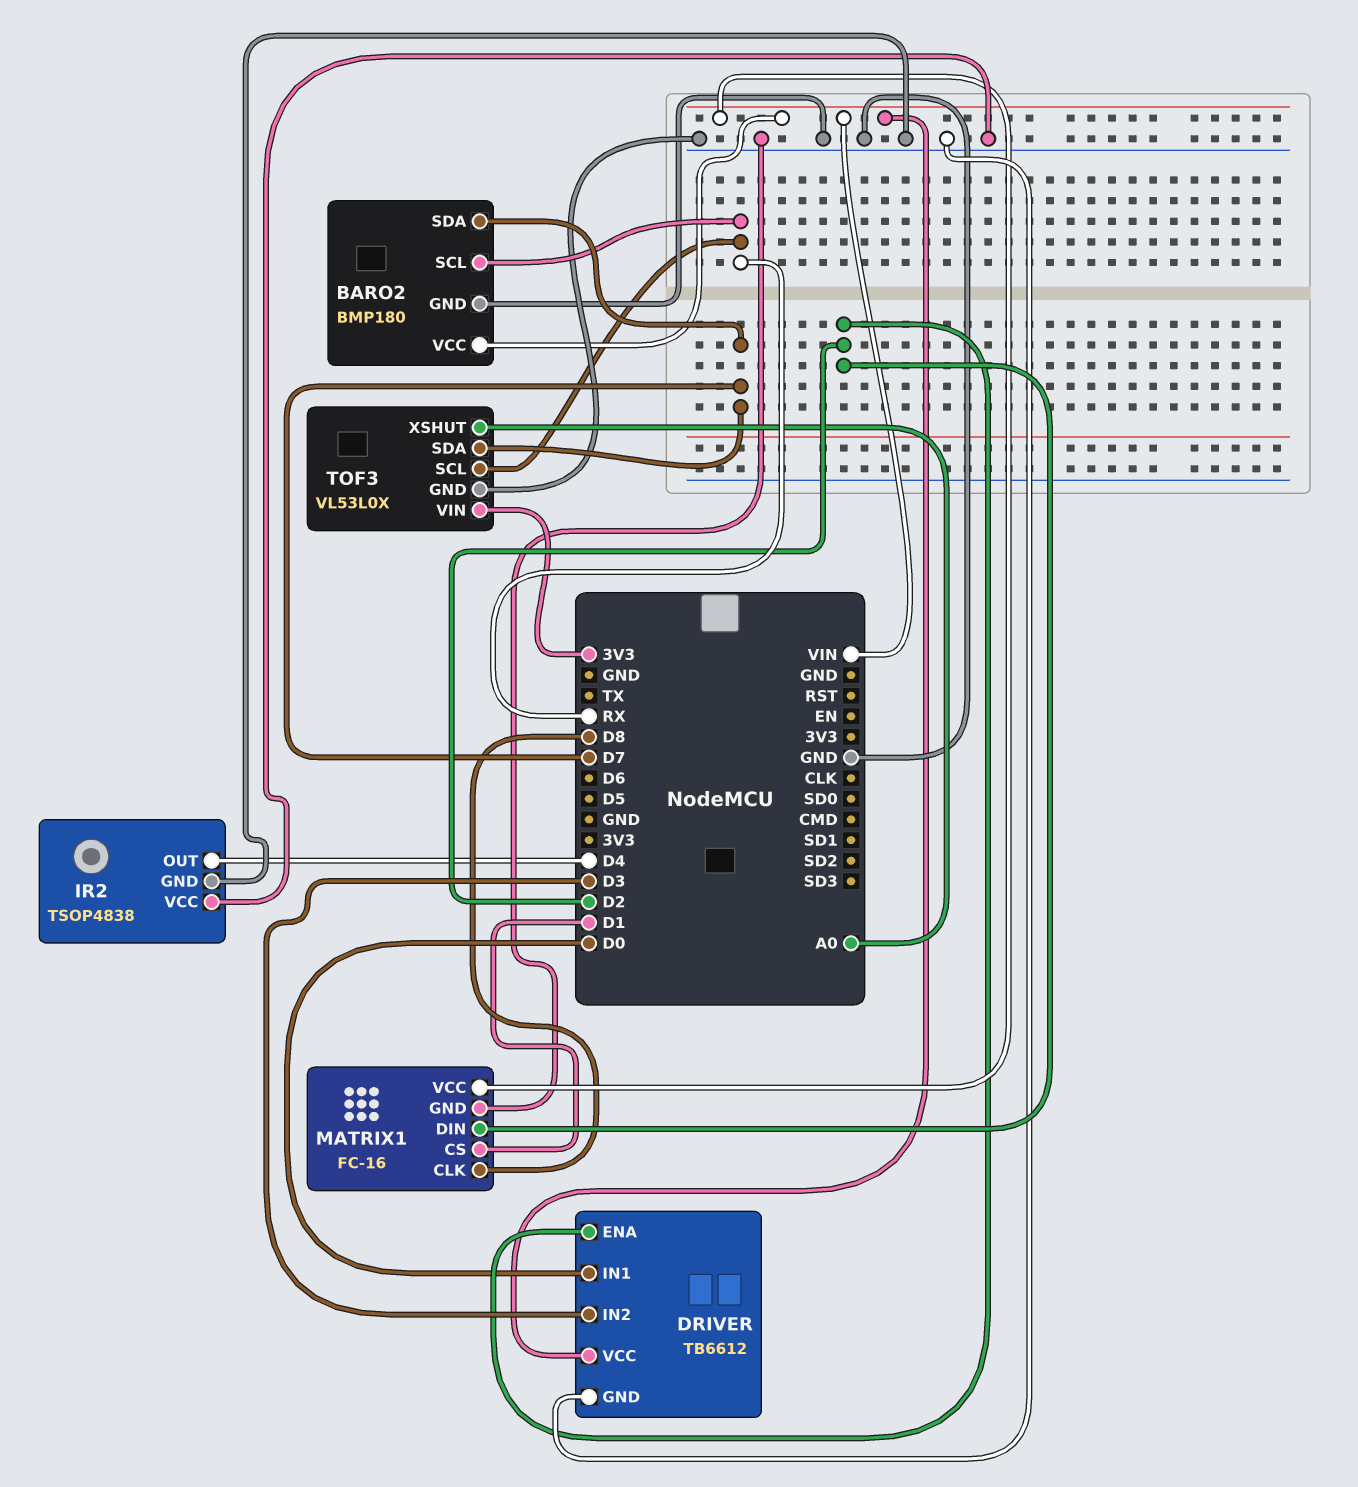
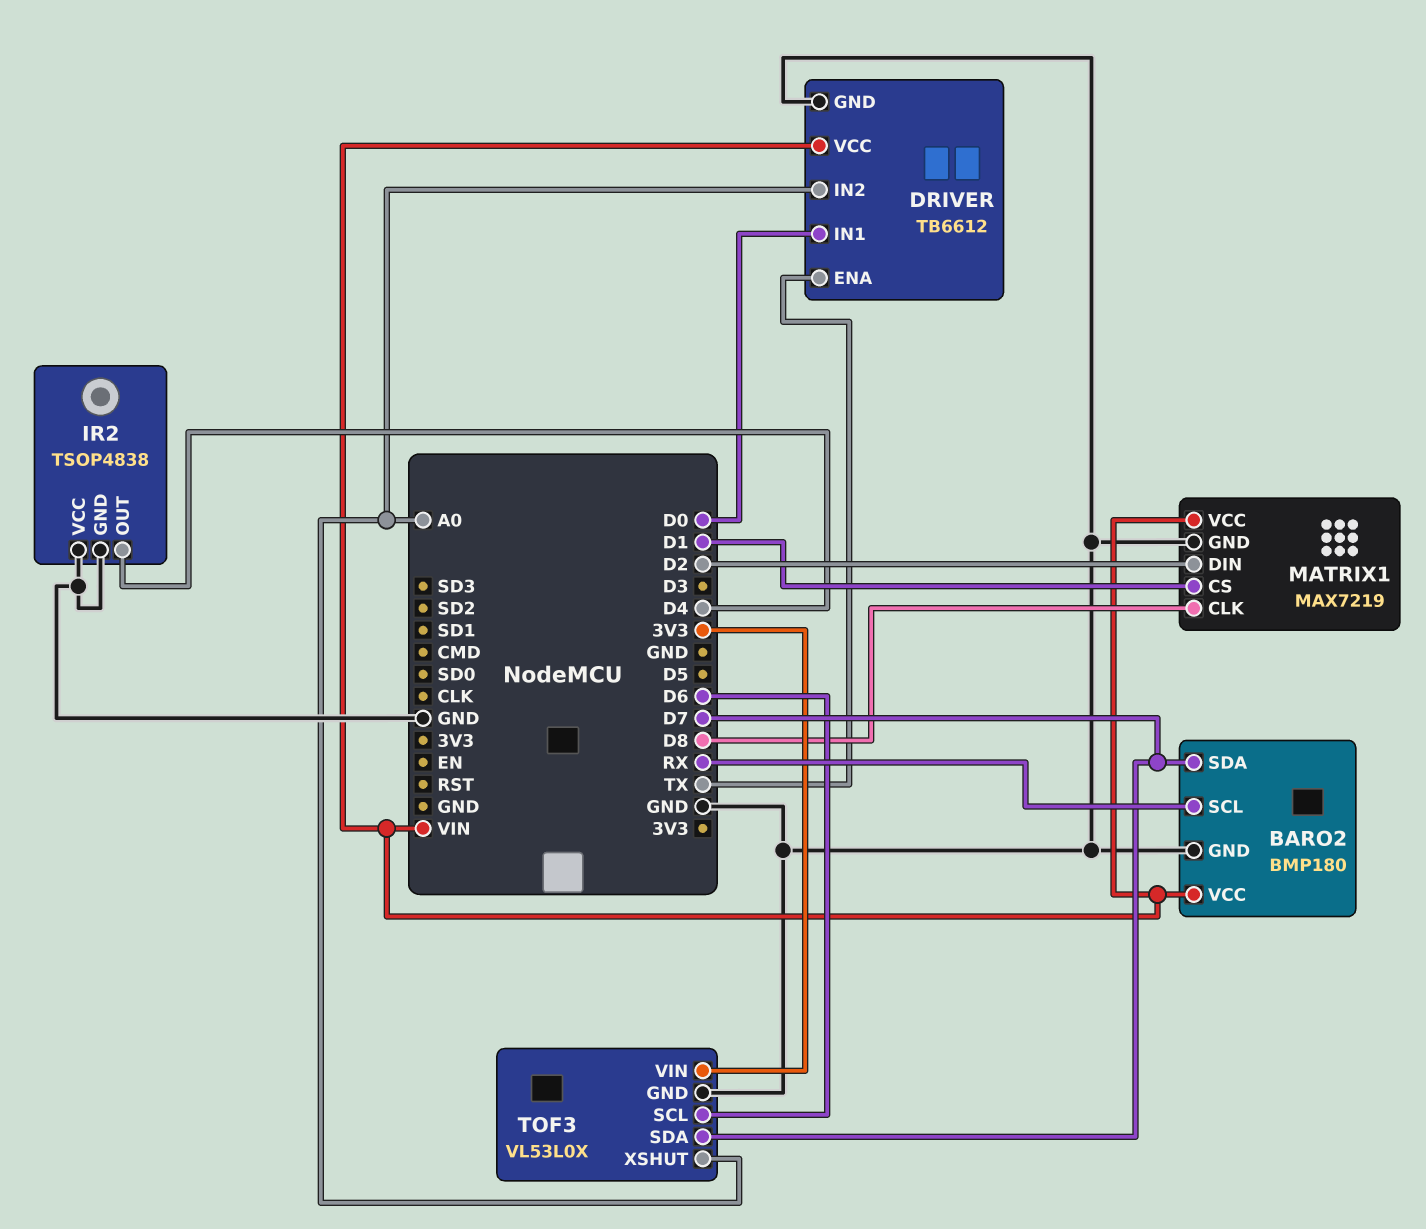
DRIVER pin ENA: D2 -> TX
DRIVER pin IN2: D3 -> A0
MATRIX1: FC-16 -> MAX7219
TOF3 pin SCL: RX -> D6

